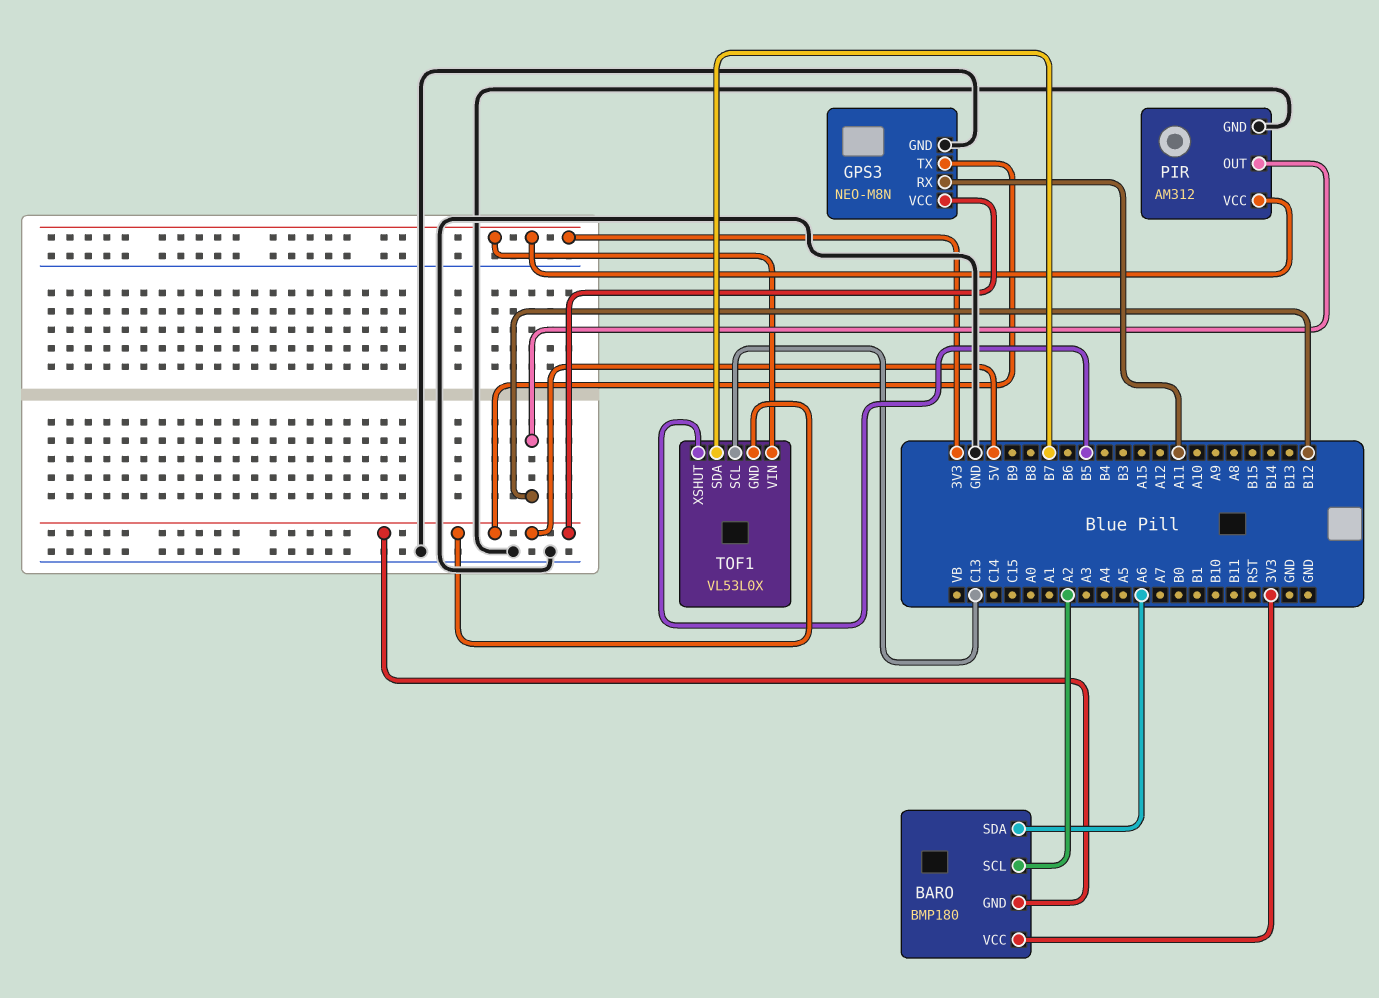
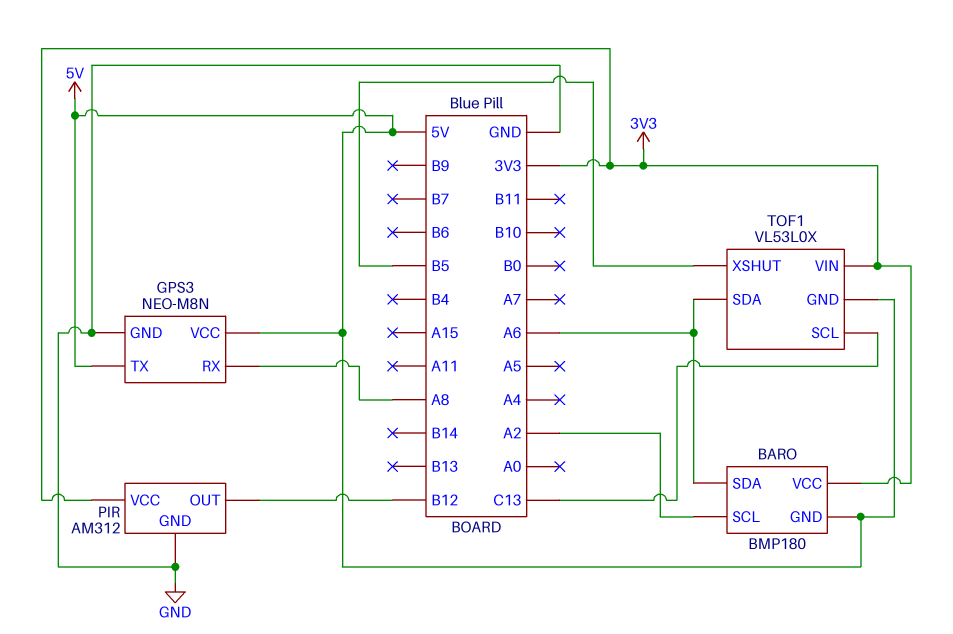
GPS3 pin RX: A11 -> A8
TOF1 pin SDA: B7 -> A6

